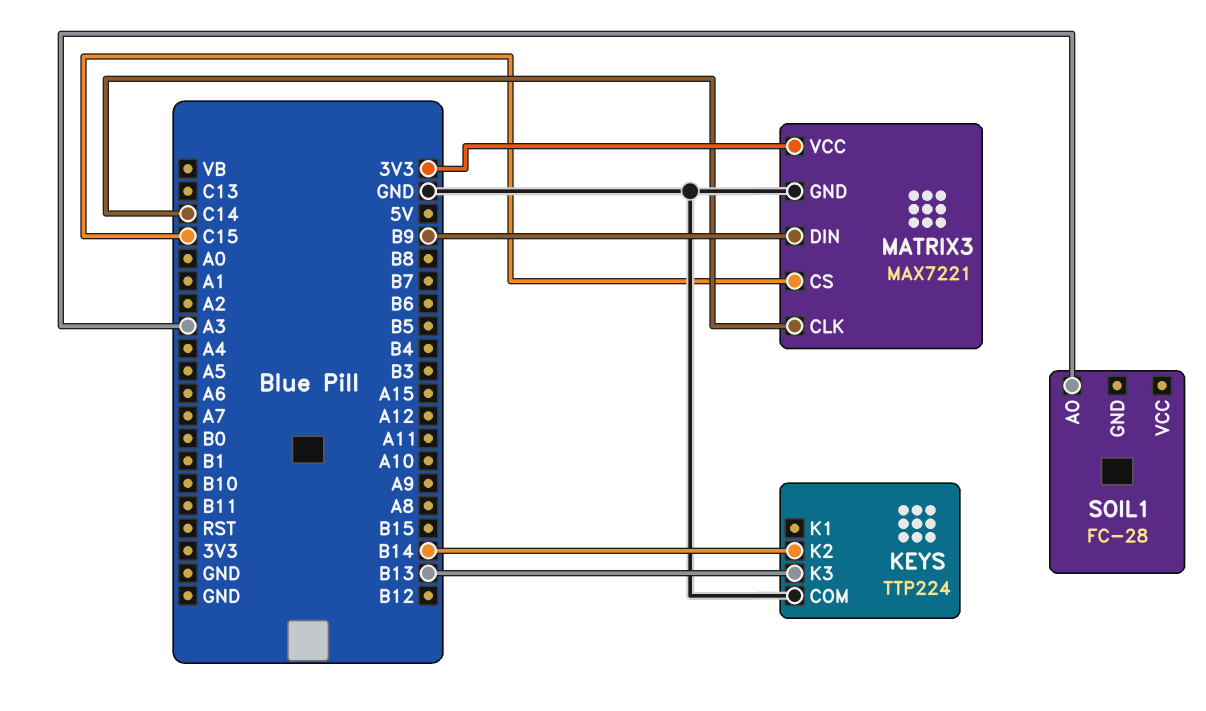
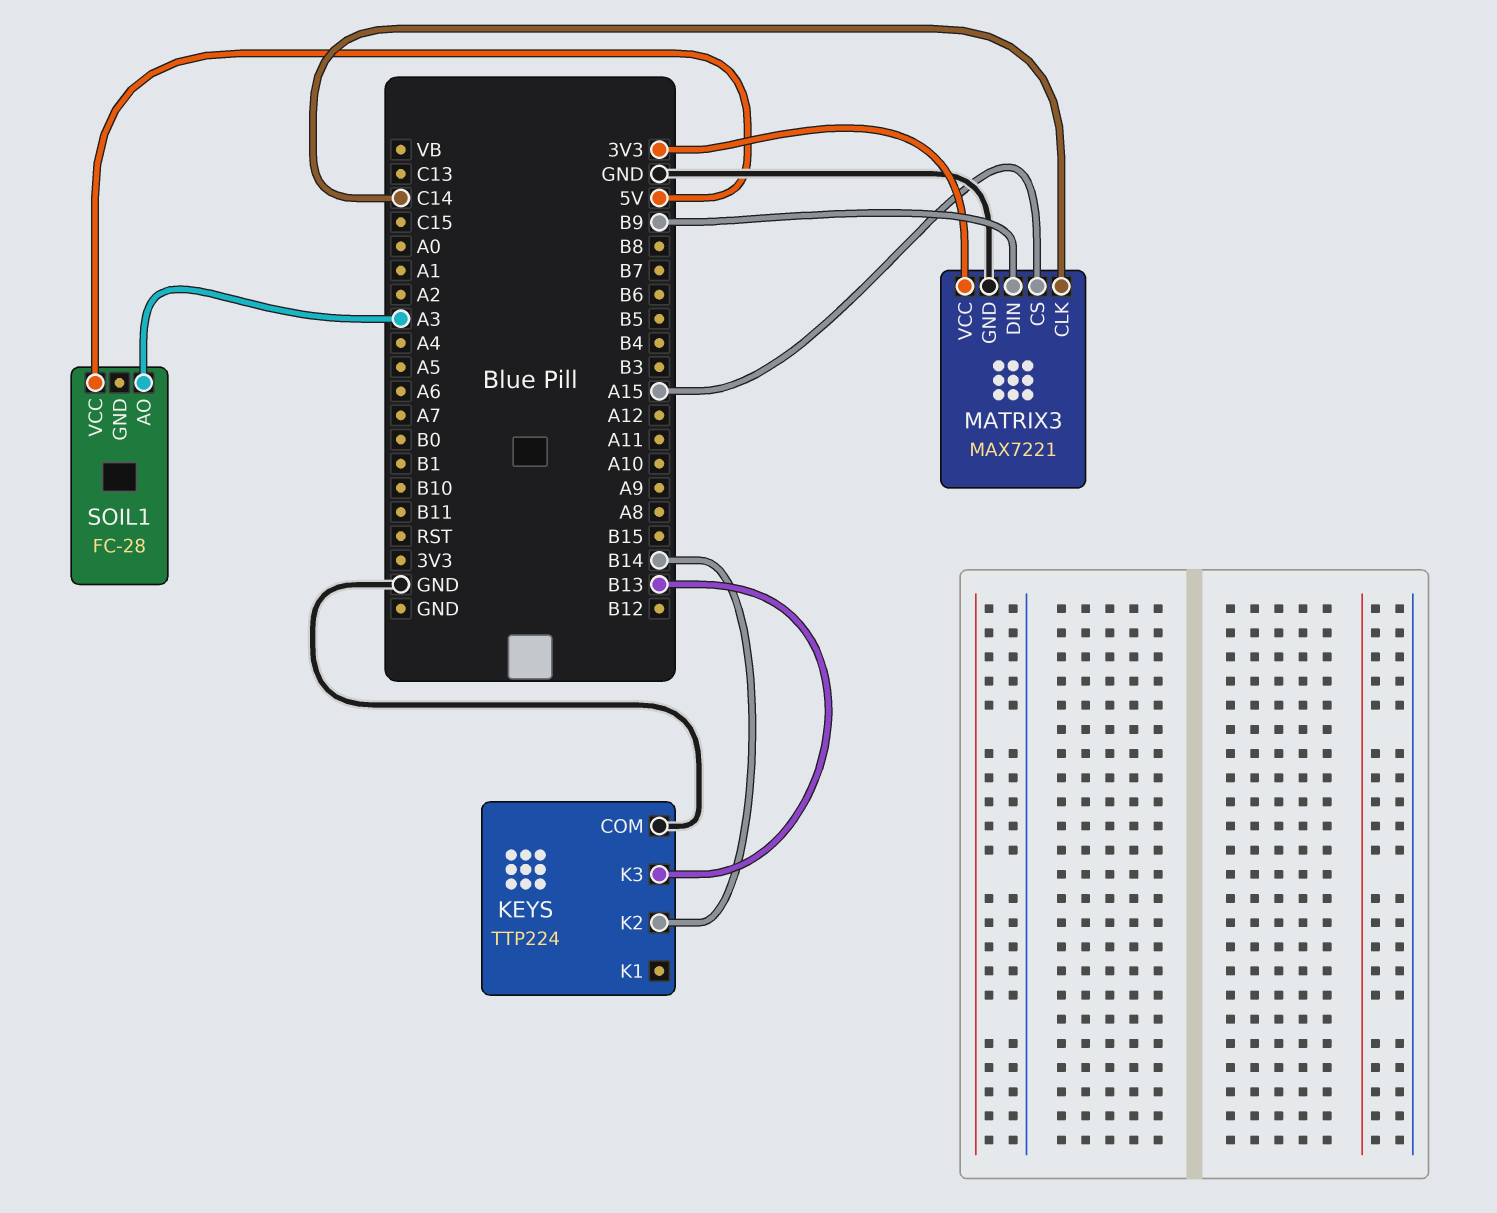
MATRIX3 pin CS: C15 -> A15
SOIL1 pin VCC: none -> 5V

